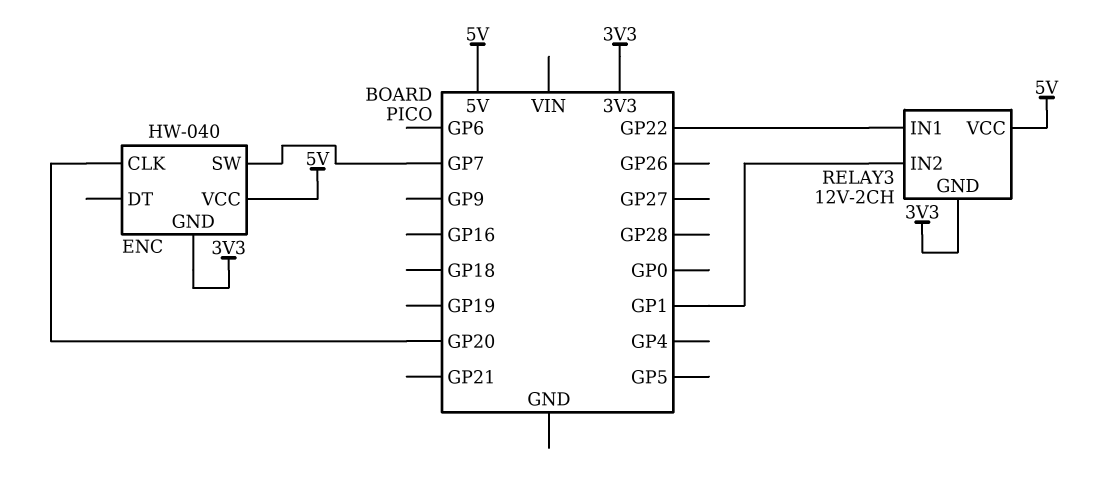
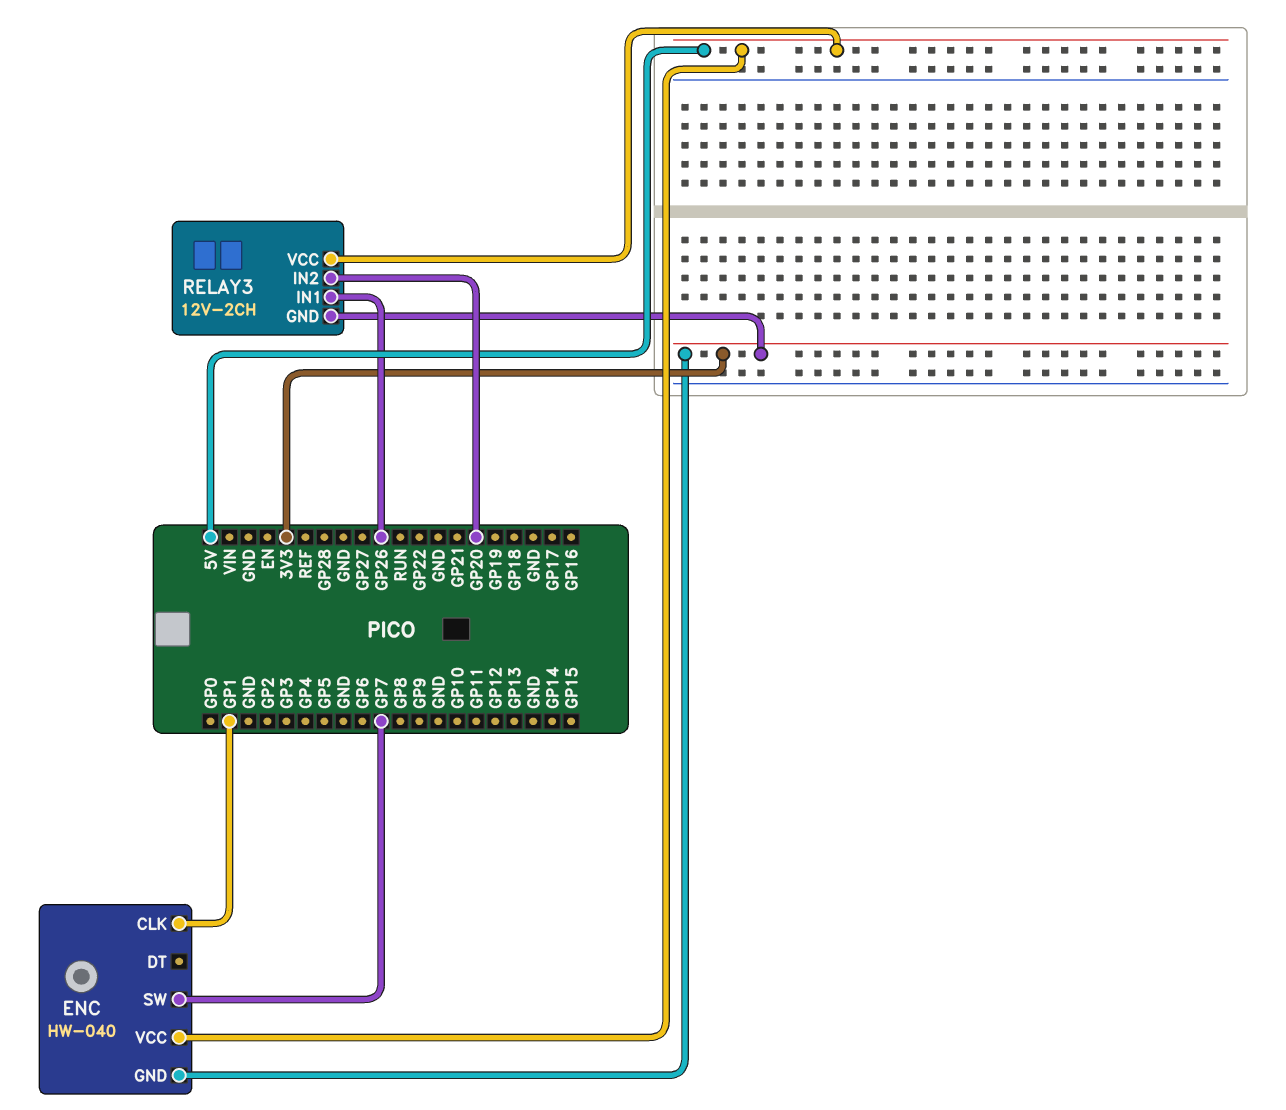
ENC pin CLK: GP20 -> GP1
RELAY3 pin IN1: GP22 -> GP26
RELAY3 pin IN2: GP1 -> GP20

